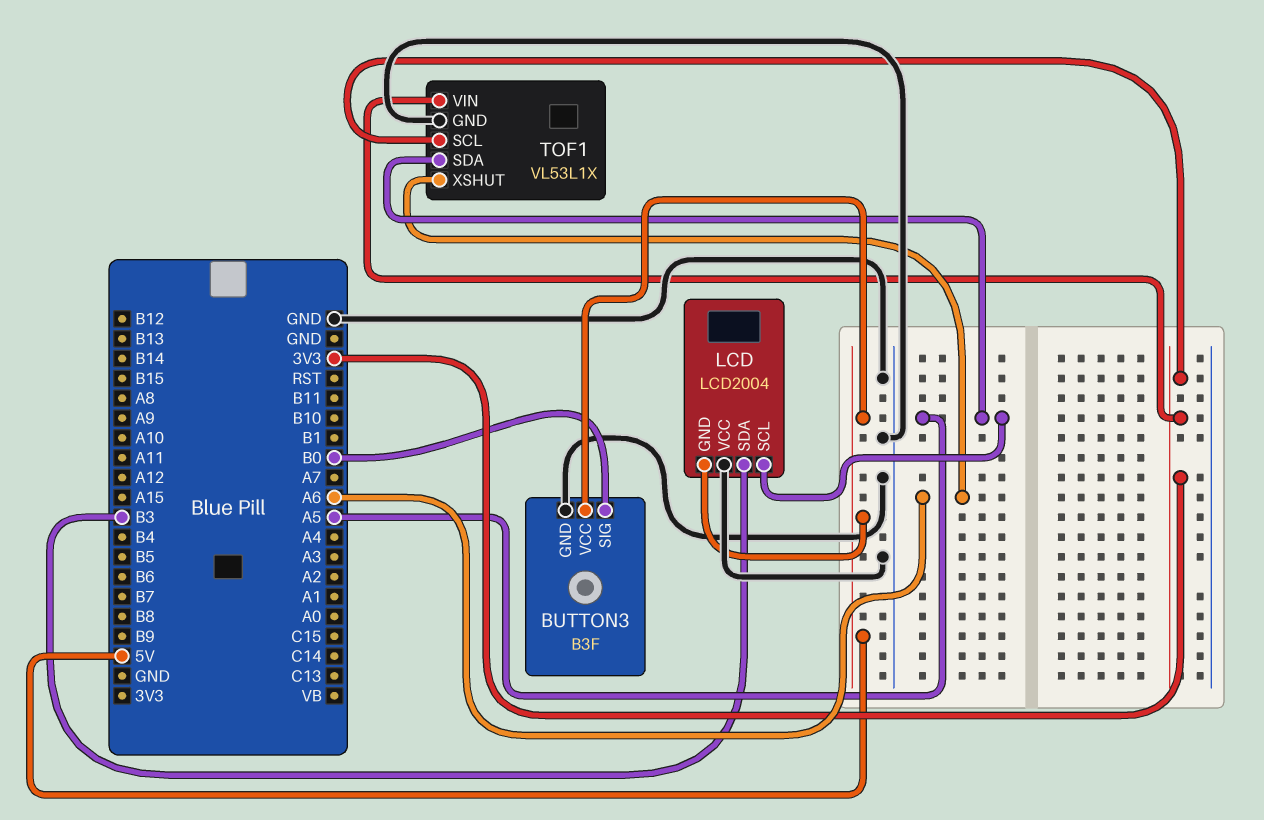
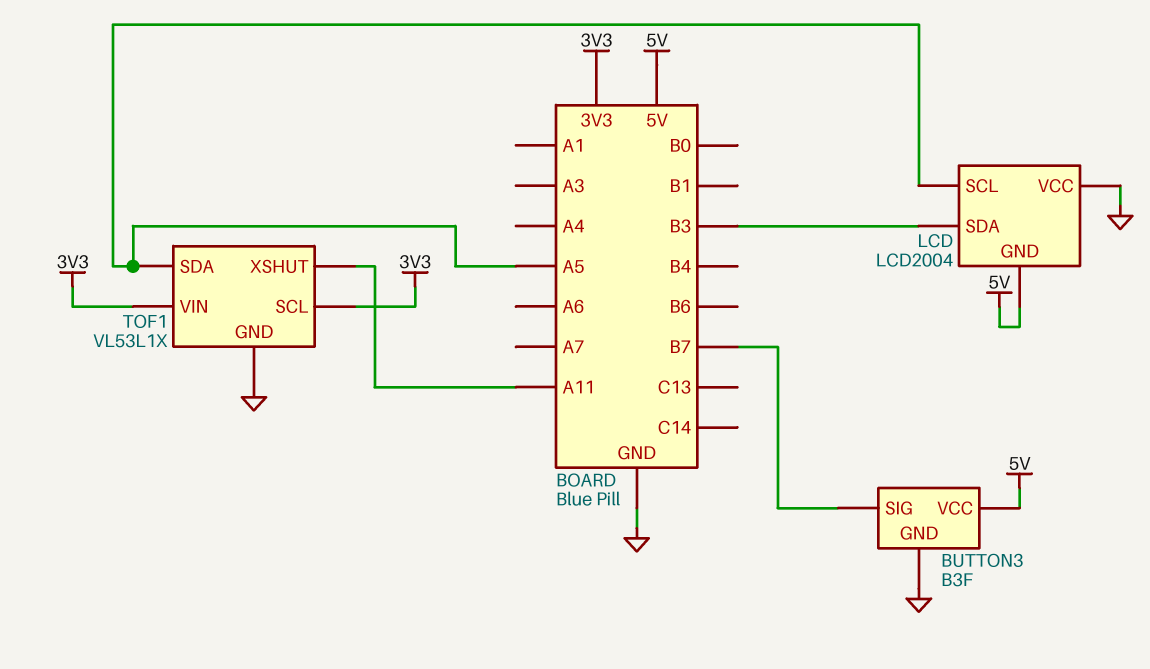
BUTTON3 pin SIG: B0 -> B7
TOF1 pin XSHUT: A6 -> A11

